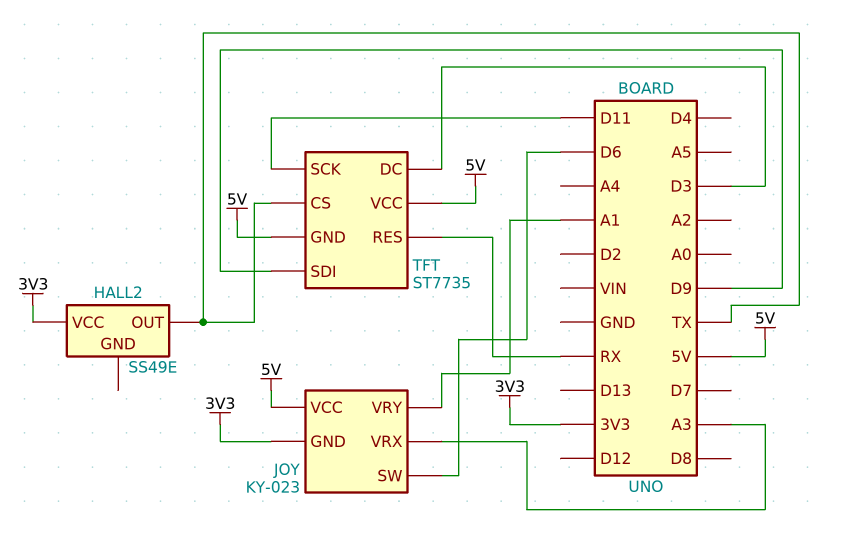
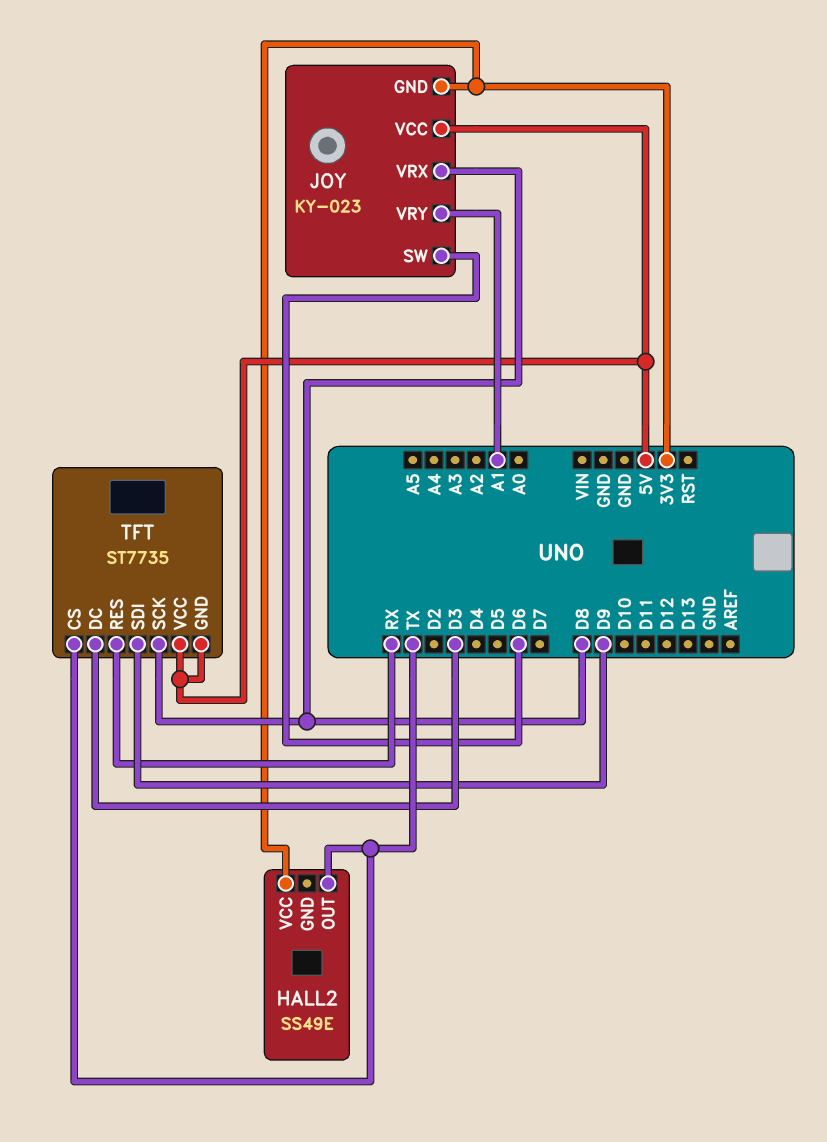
JOY pin VRX: A3 -> D8
TFT pin SCK: D11 -> D8

